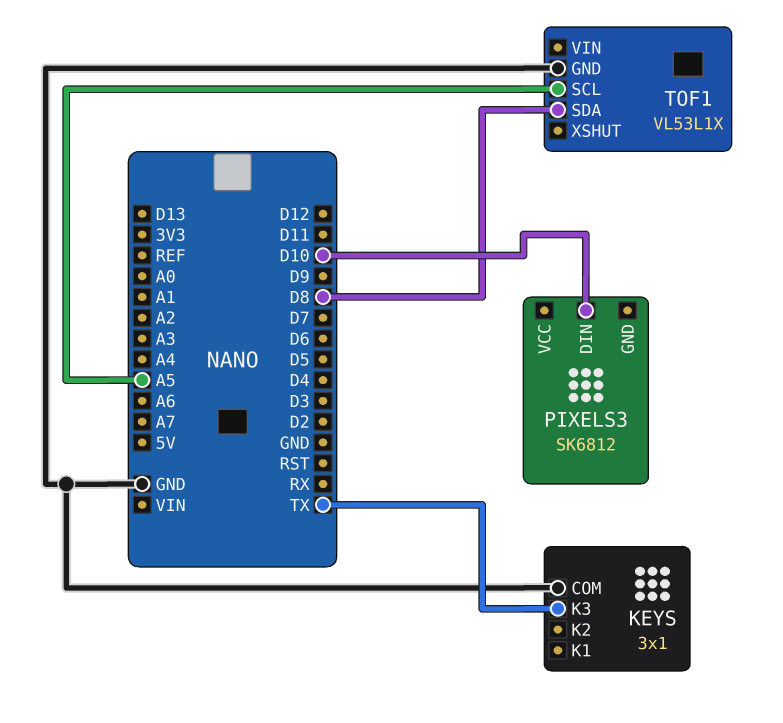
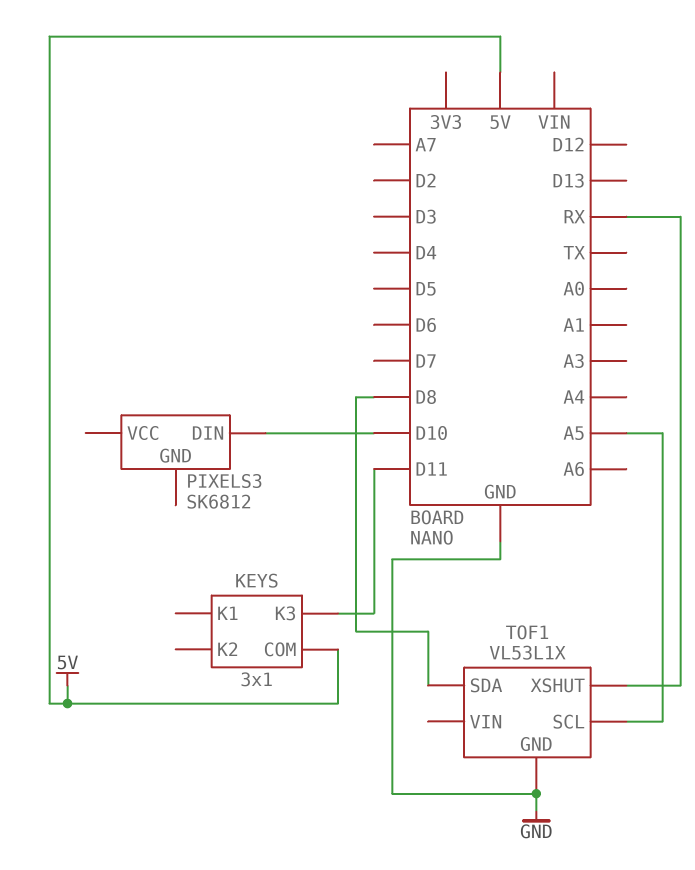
KEYS pin COM: GND -> 5V
KEYS pin K3: TX -> D11
TOF1 pin XSHUT: none -> RX

